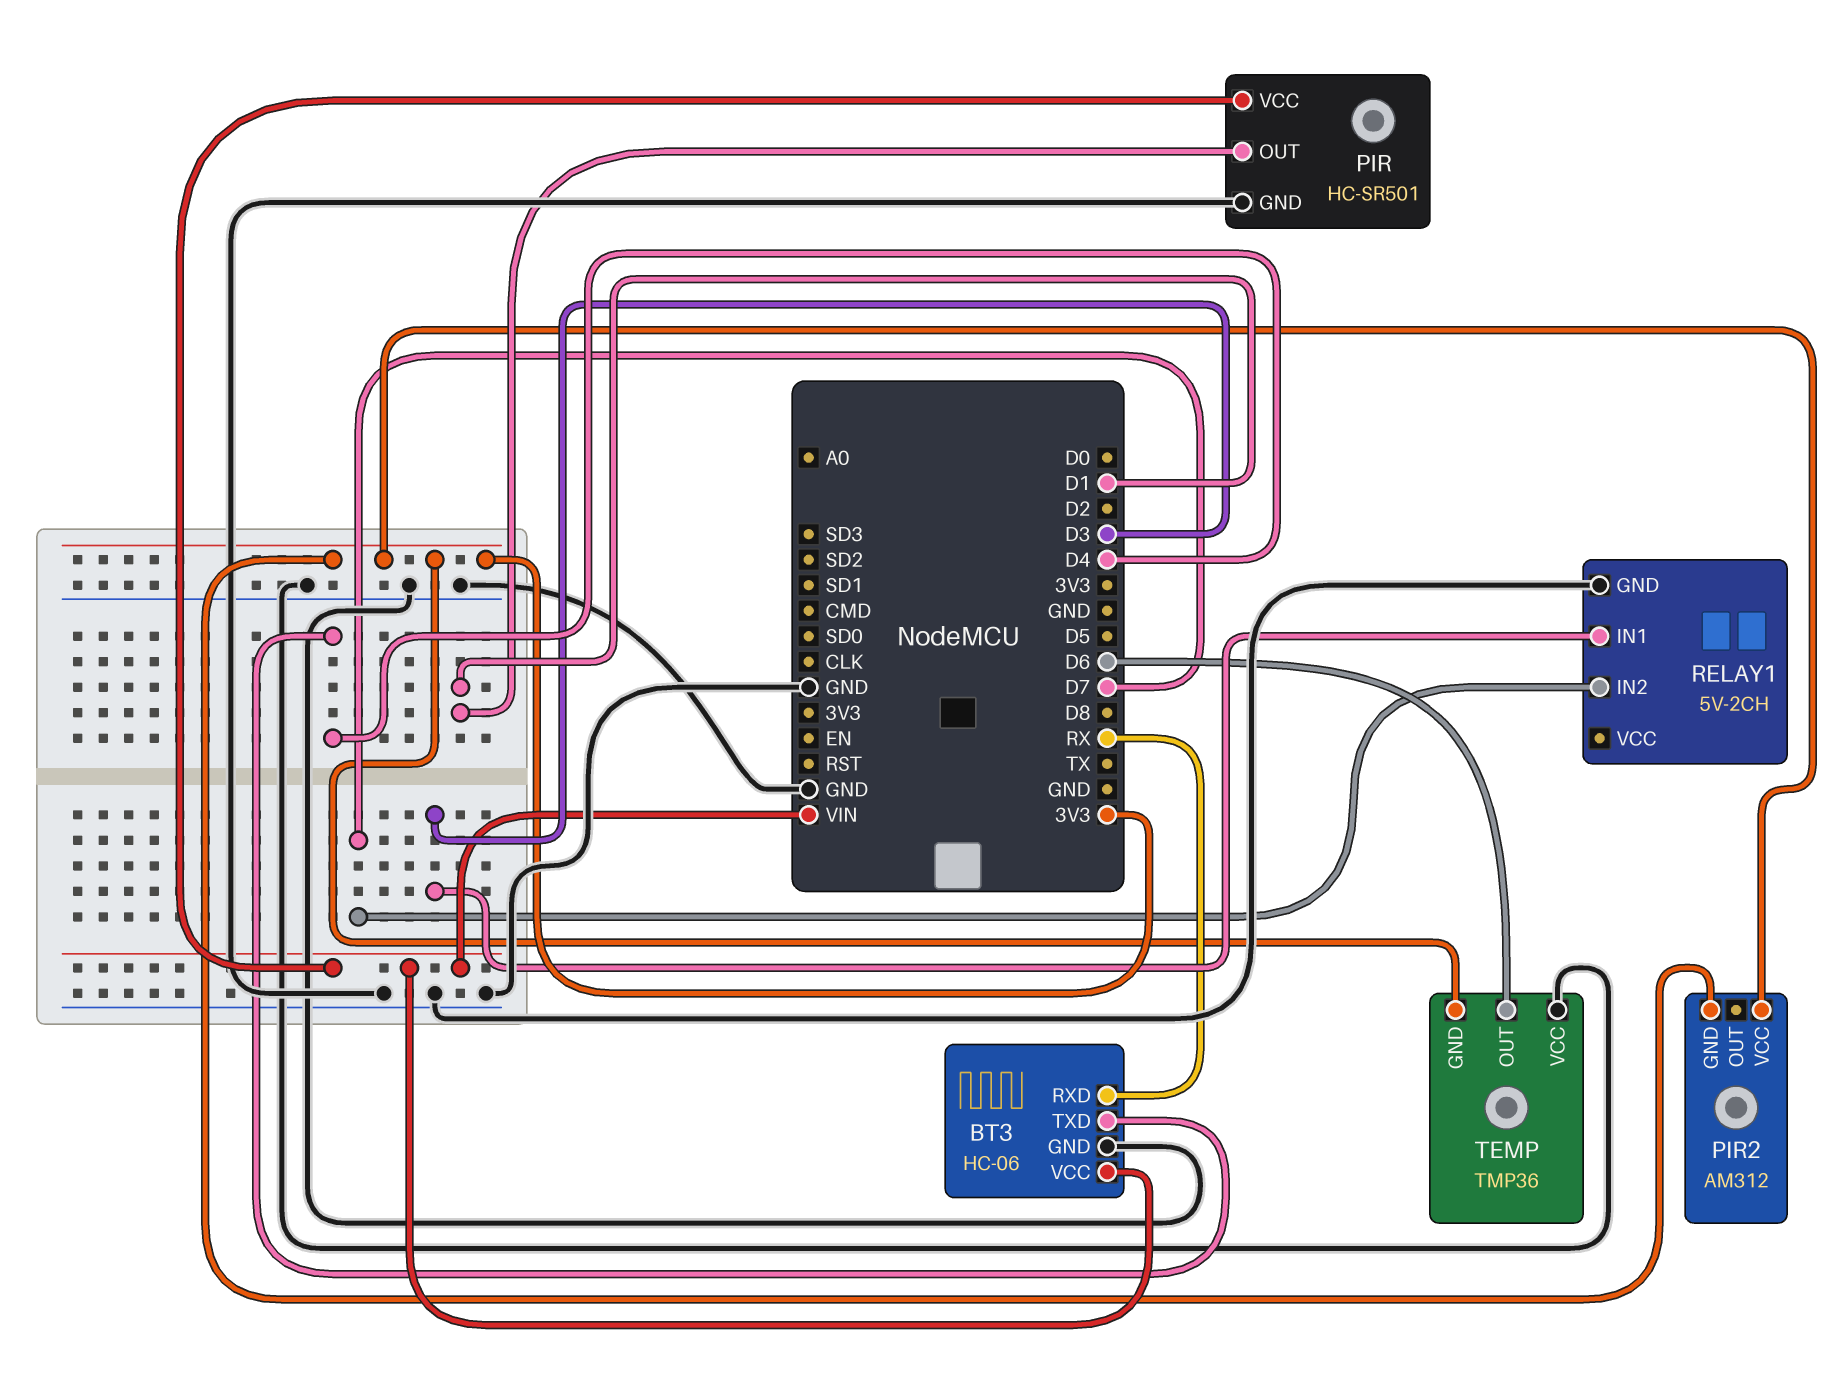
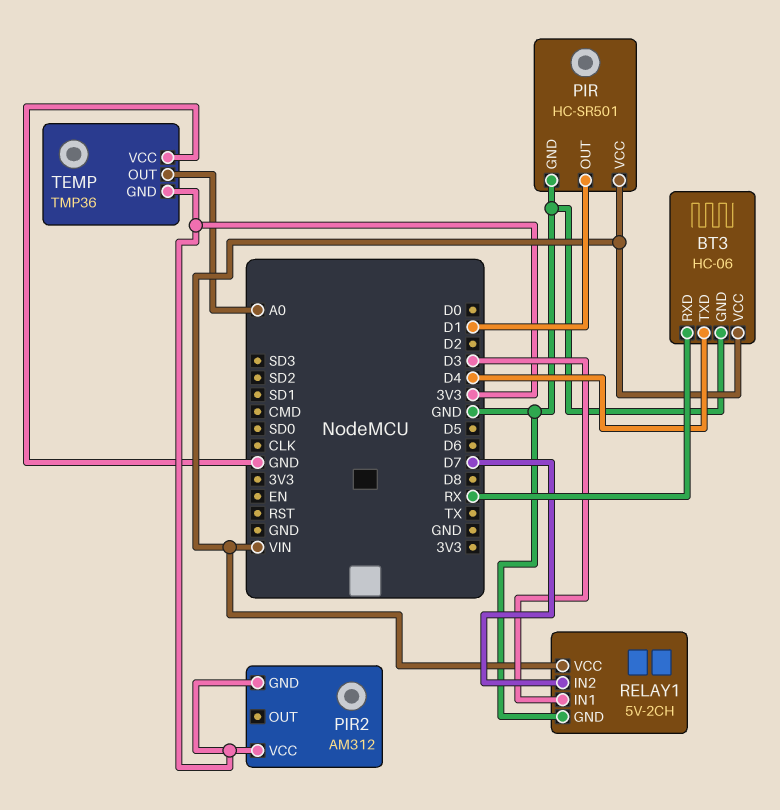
RELAY1 pin VCC: none -> VIN
TEMP pin OUT: D6 -> A0

